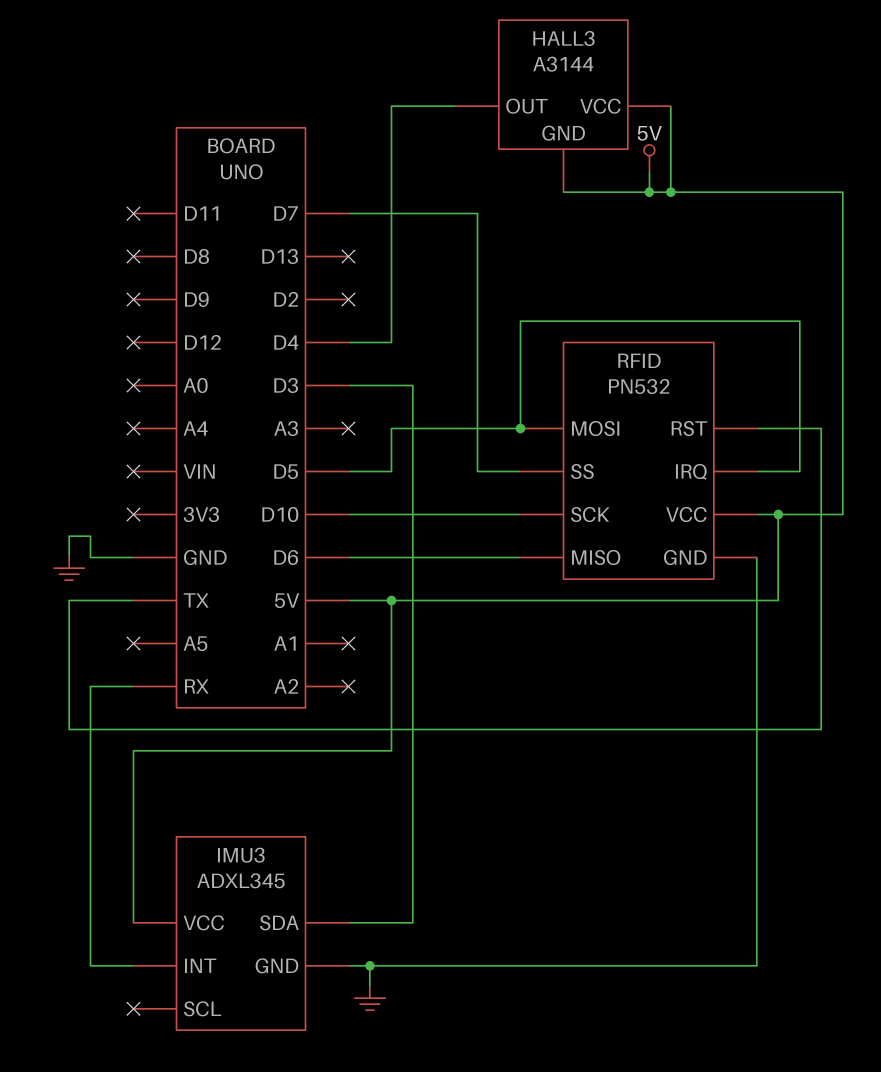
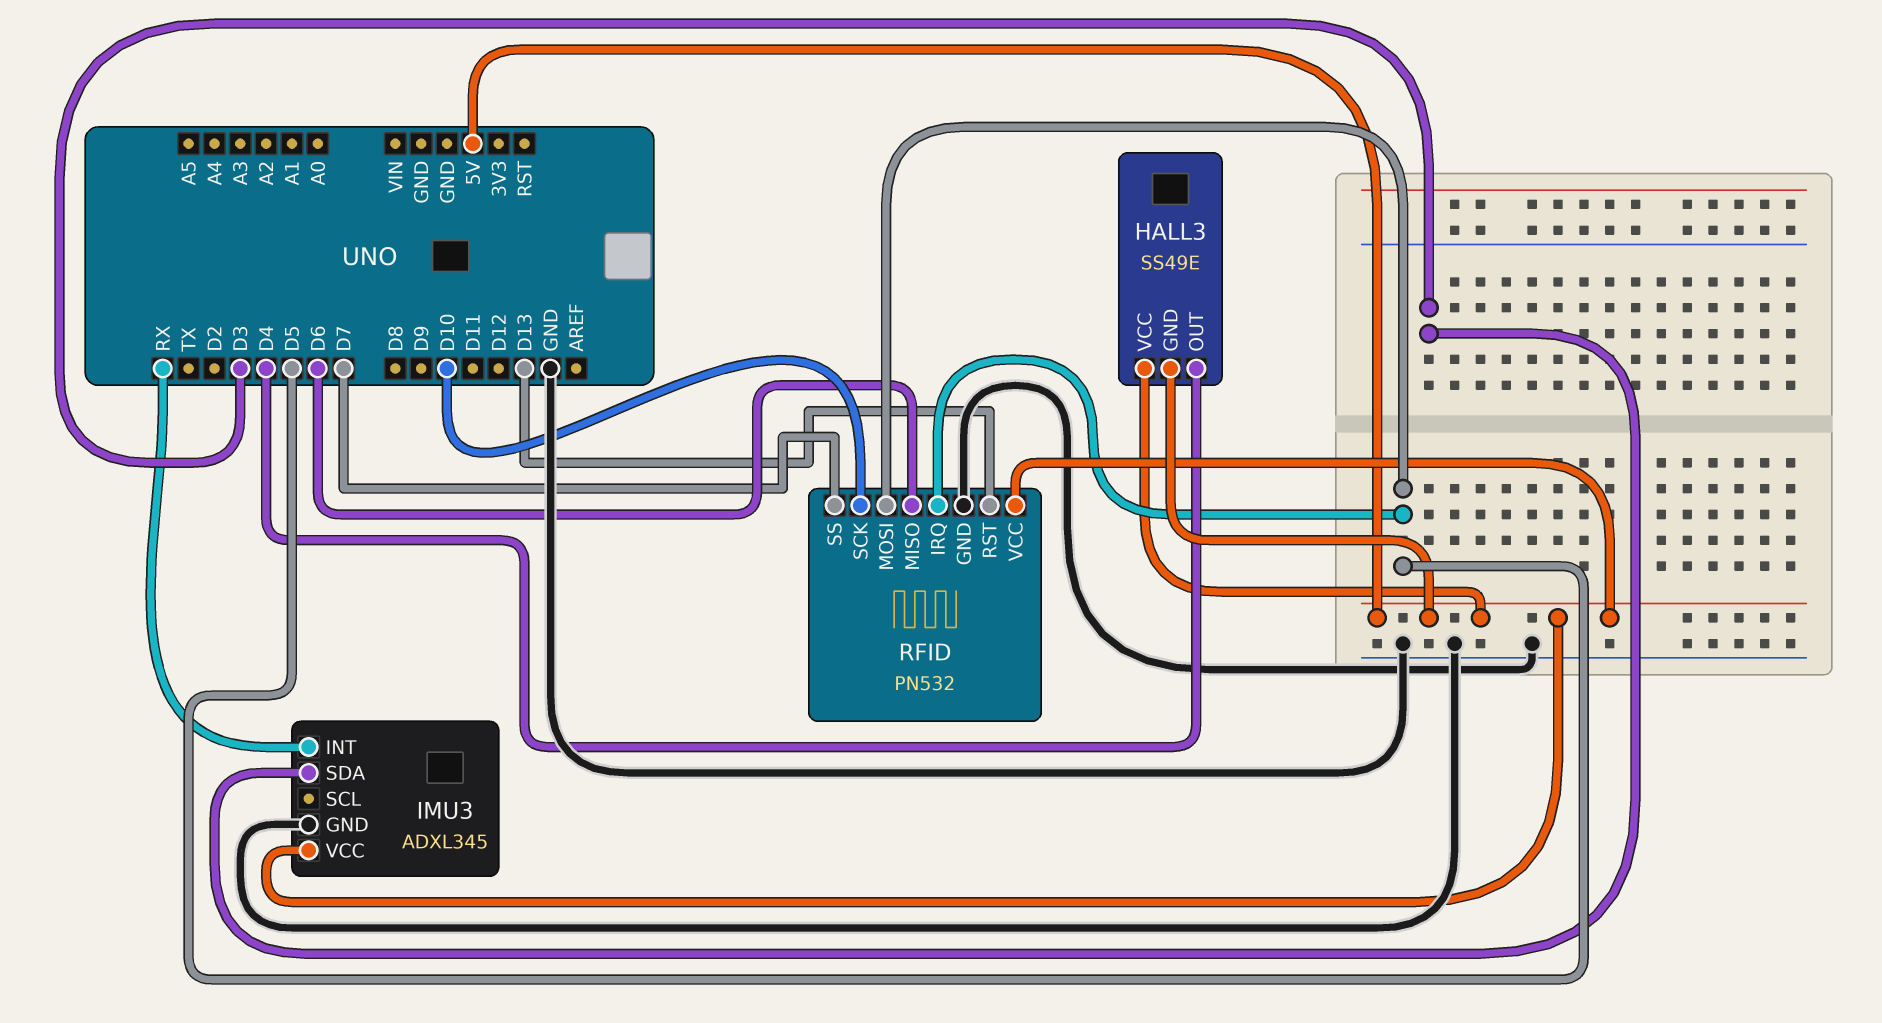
HALL3: A3144 -> SS49E
RFID pin RST: TX -> D13

